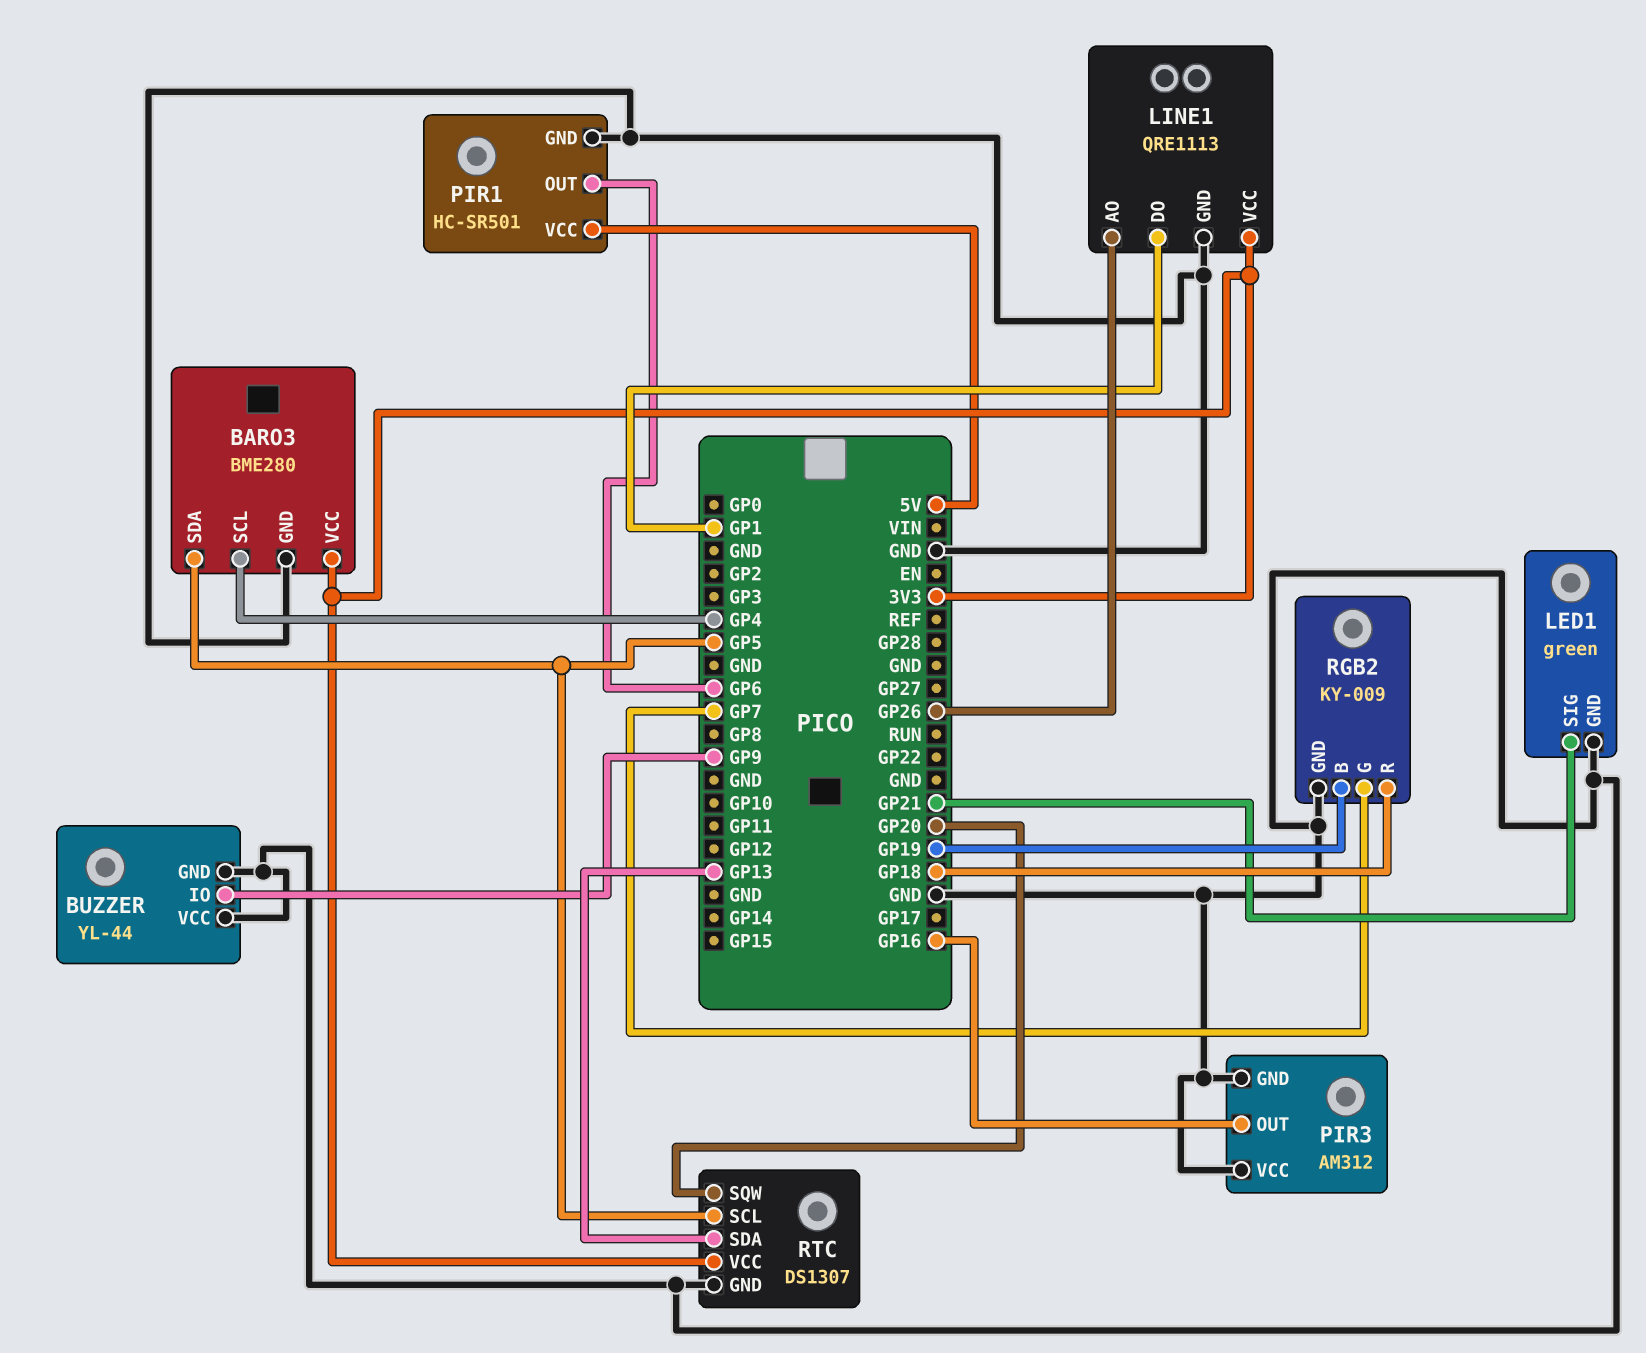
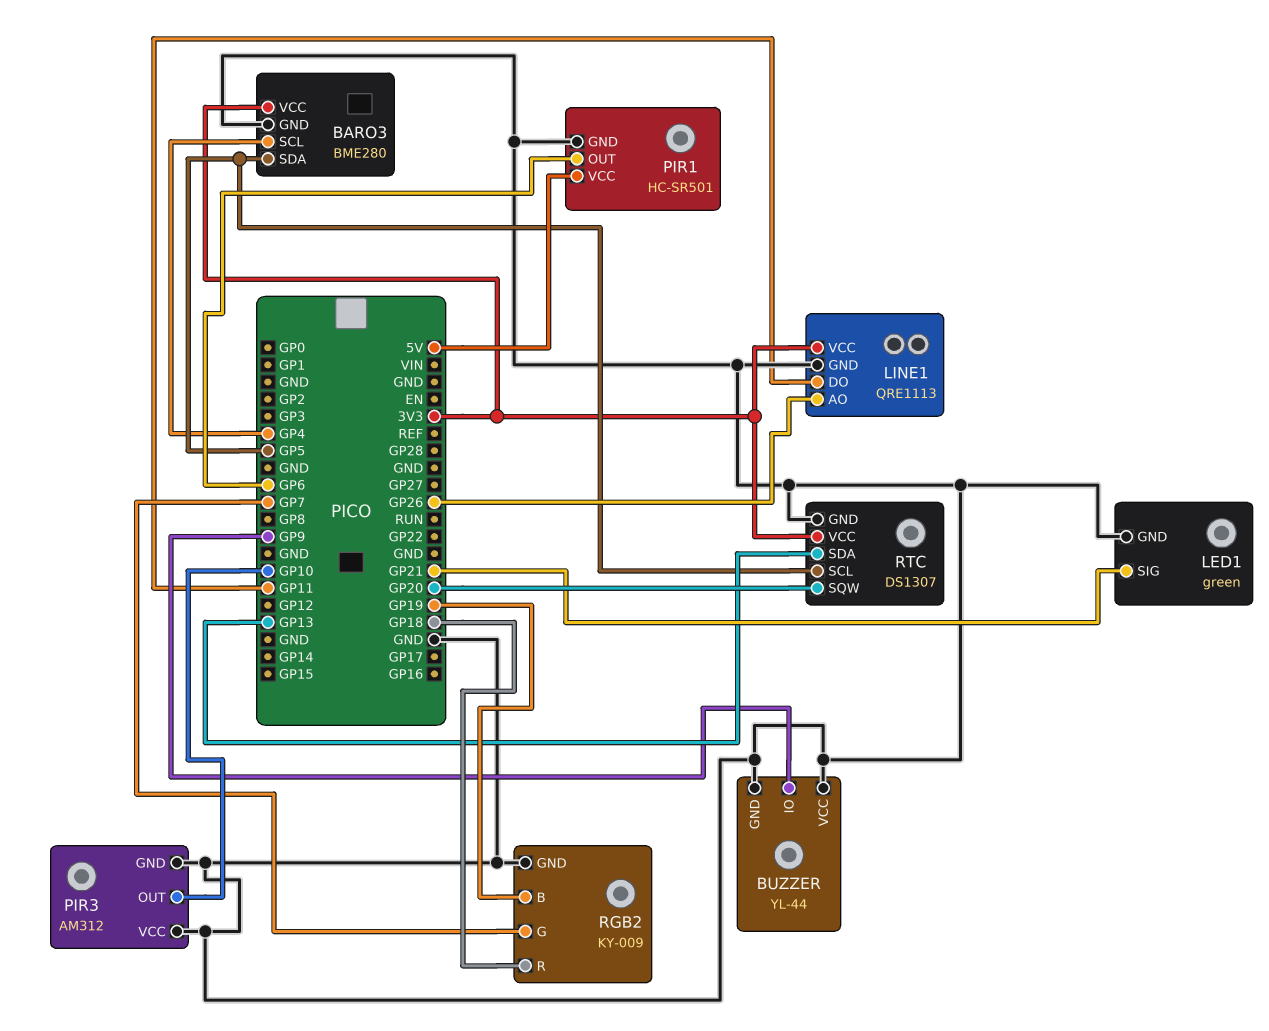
LINE1 pin DO: GP1 -> GP11
PIR3 pin OUT: GP16 -> GP10

